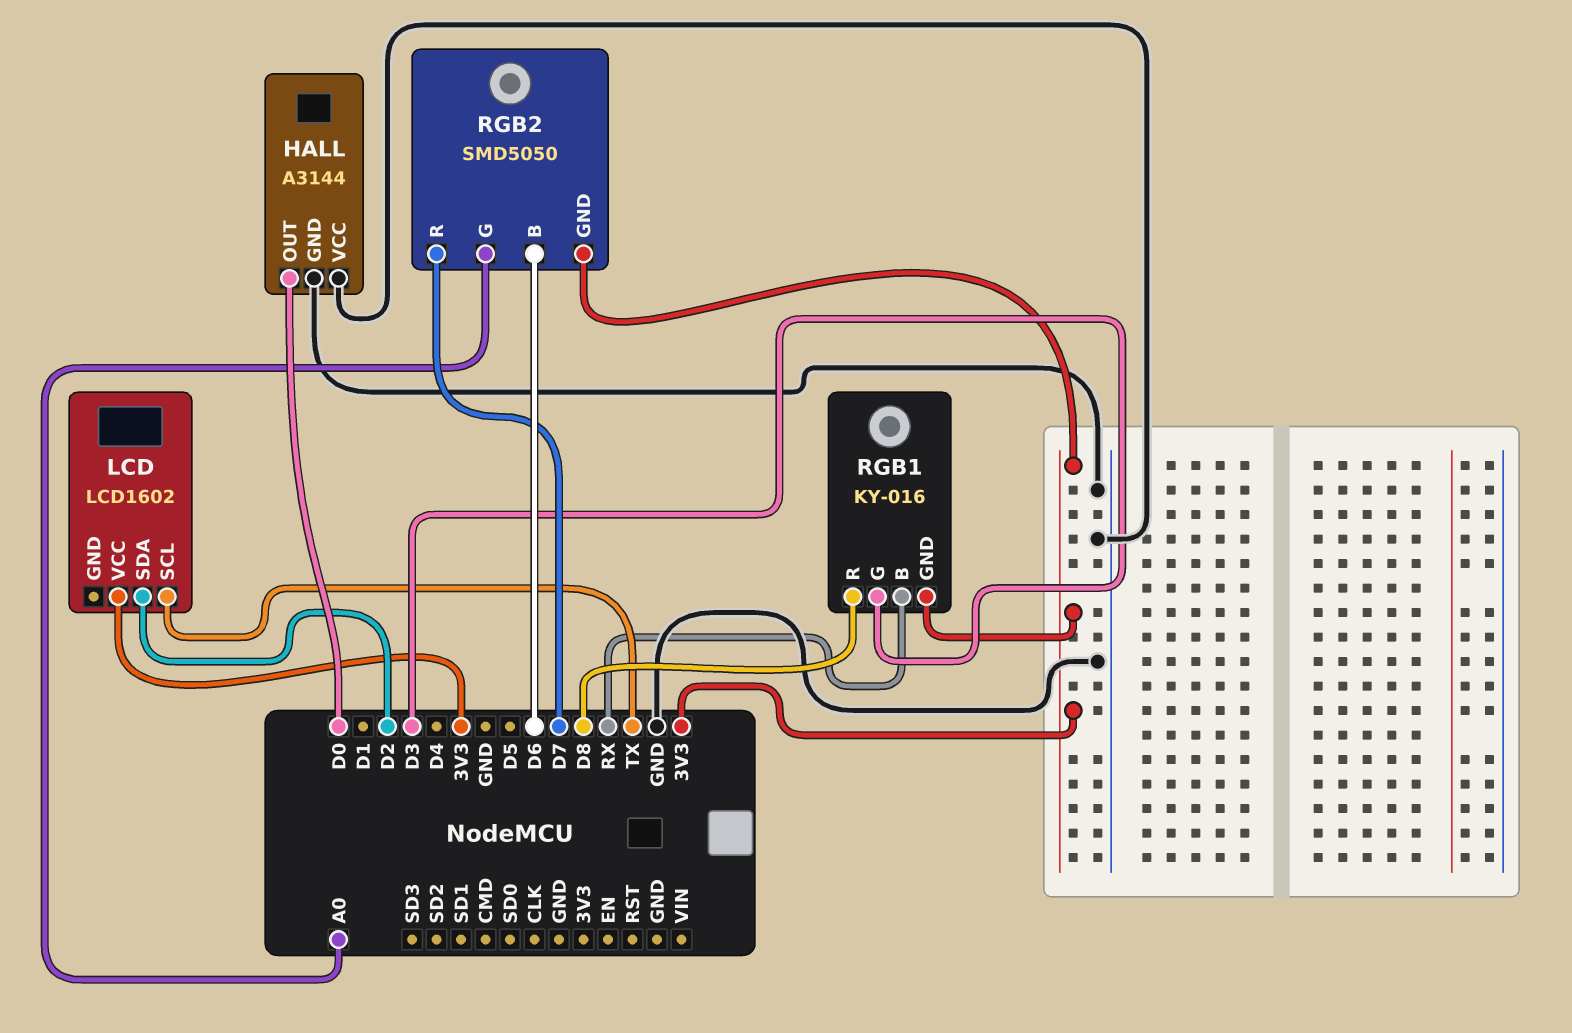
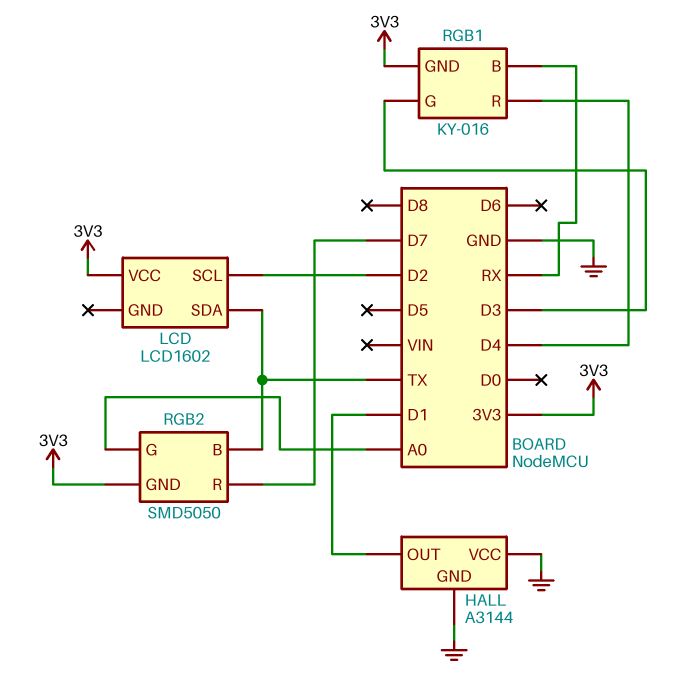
HALL pin OUT: D0 -> D1
LCD pin SCL: TX -> D2
LCD pin SDA: D2 -> TX
RGB1 pin R: D8 -> D4
RGB2 pin B: D6 -> TX

